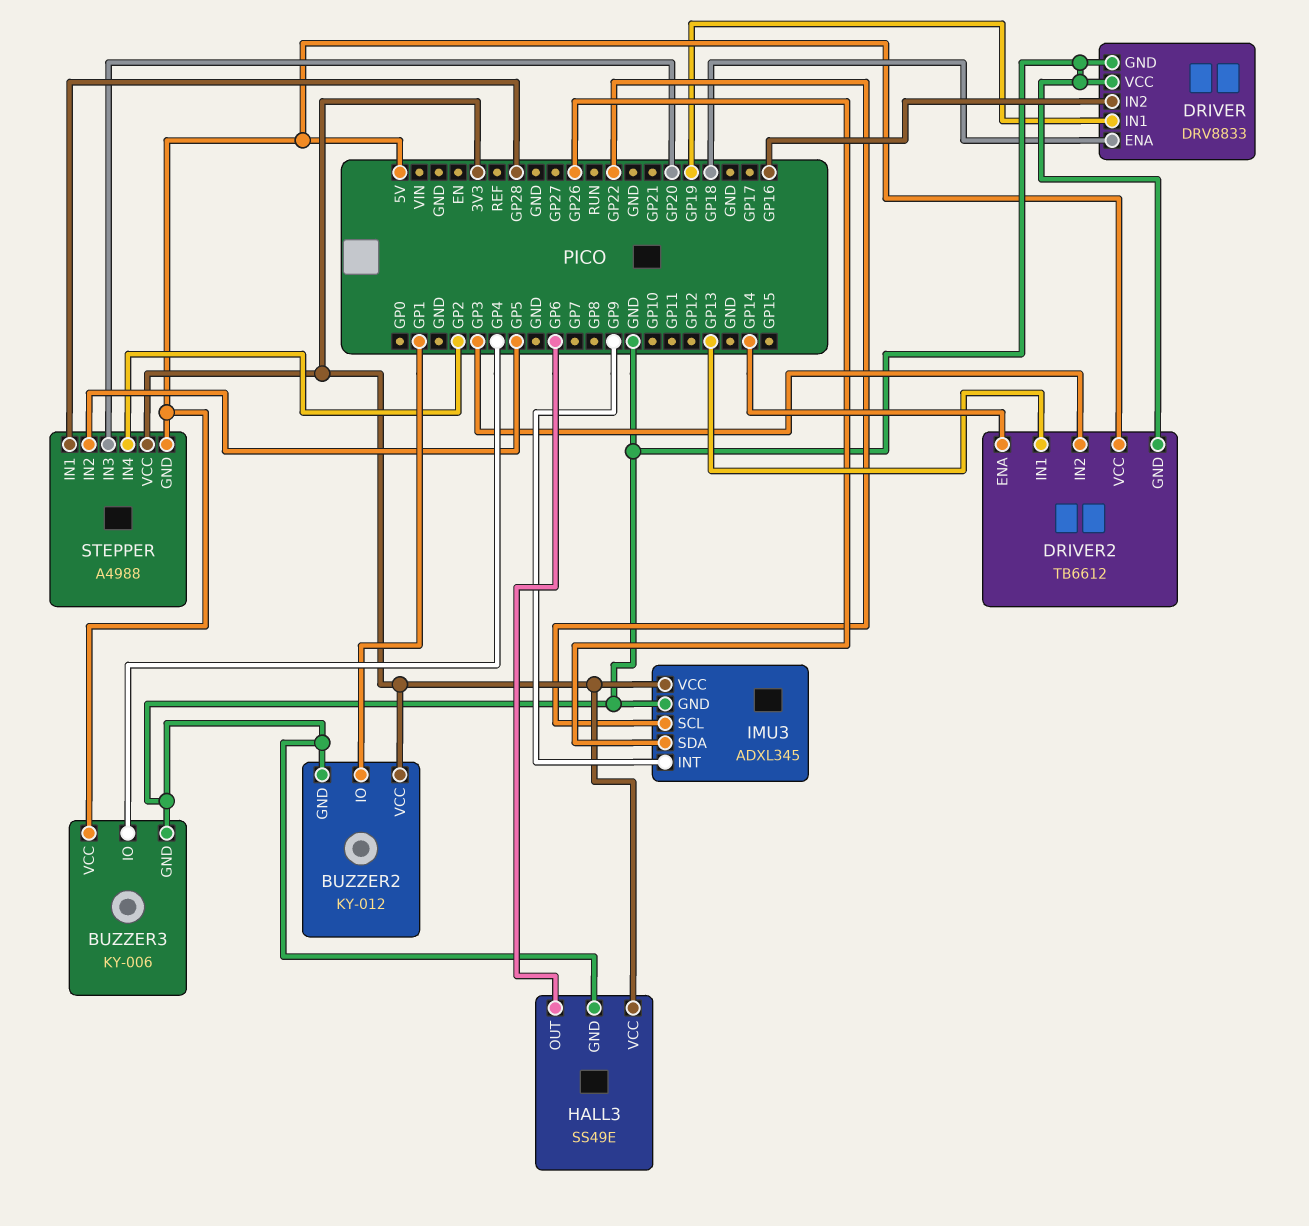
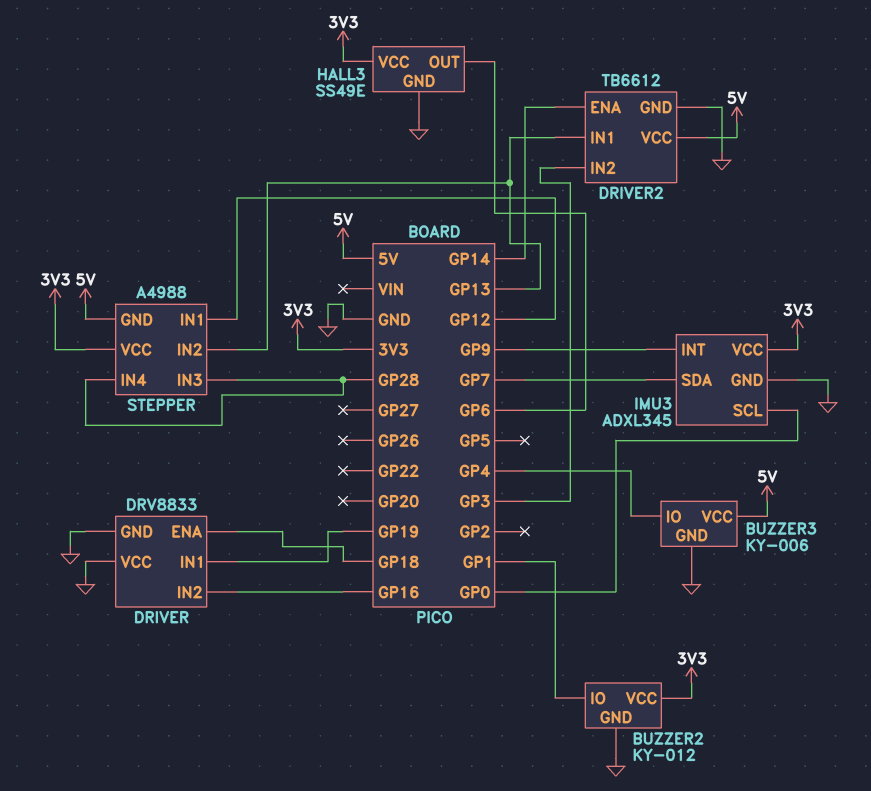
IMU3 pin SCL: GP22 -> GP0
IMU3 pin SDA: GP26 -> GP7
STEPPER pin IN1: GP28 -> GP12
STEPPER pin IN2: GP5 -> GP13
STEPPER pin IN3: GP20 -> GP28
STEPPER pin IN4: GP2 -> GP28

